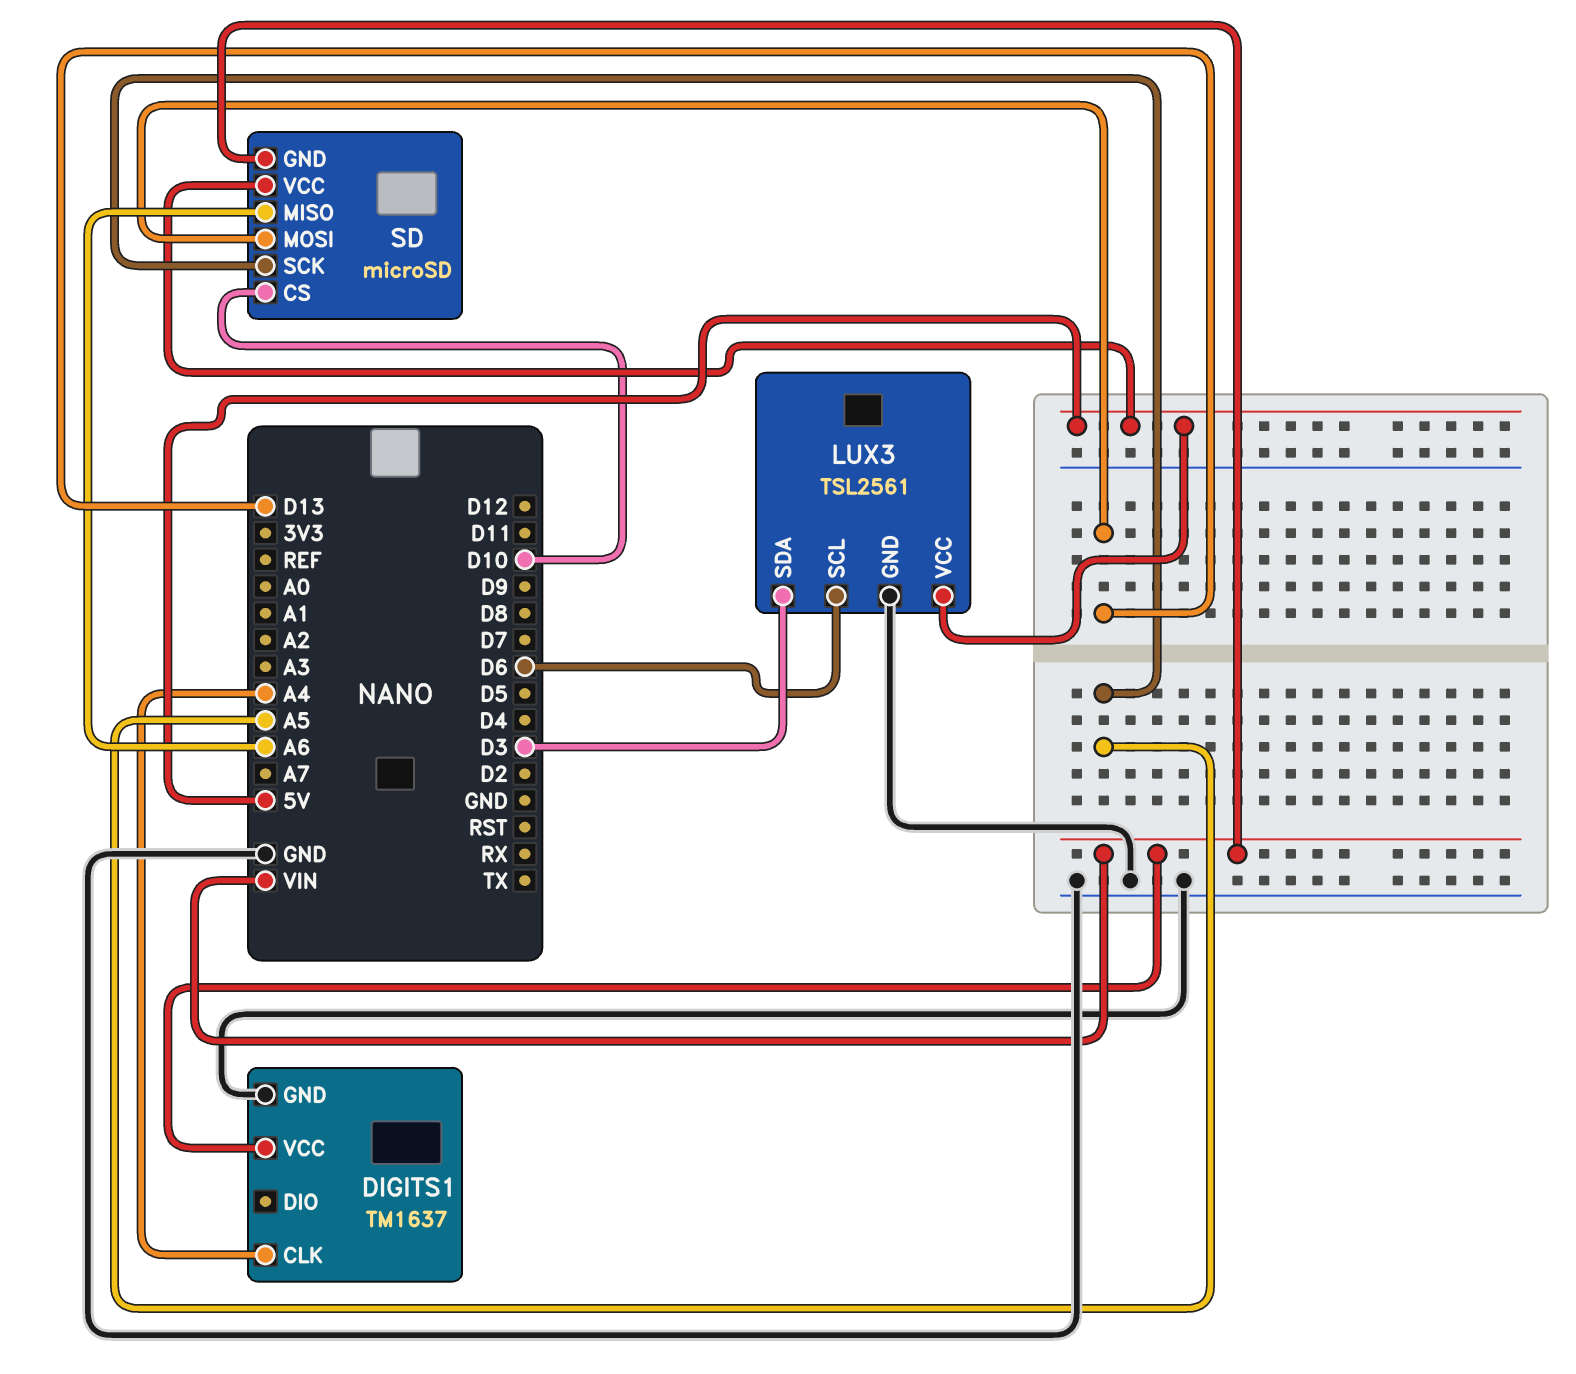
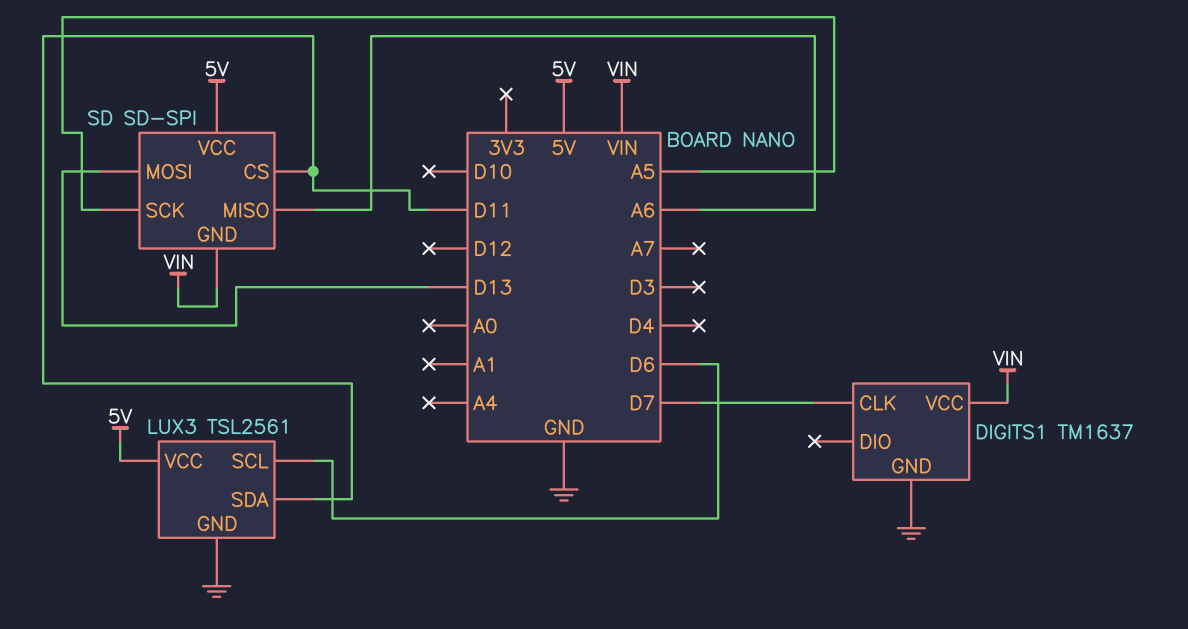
DIGITS1 pin CLK: A4 -> D7
LUX3 pin SDA: D3 -> D11
SD: microSD -> SD-SPI
SD pin CS: D10 -> D11

